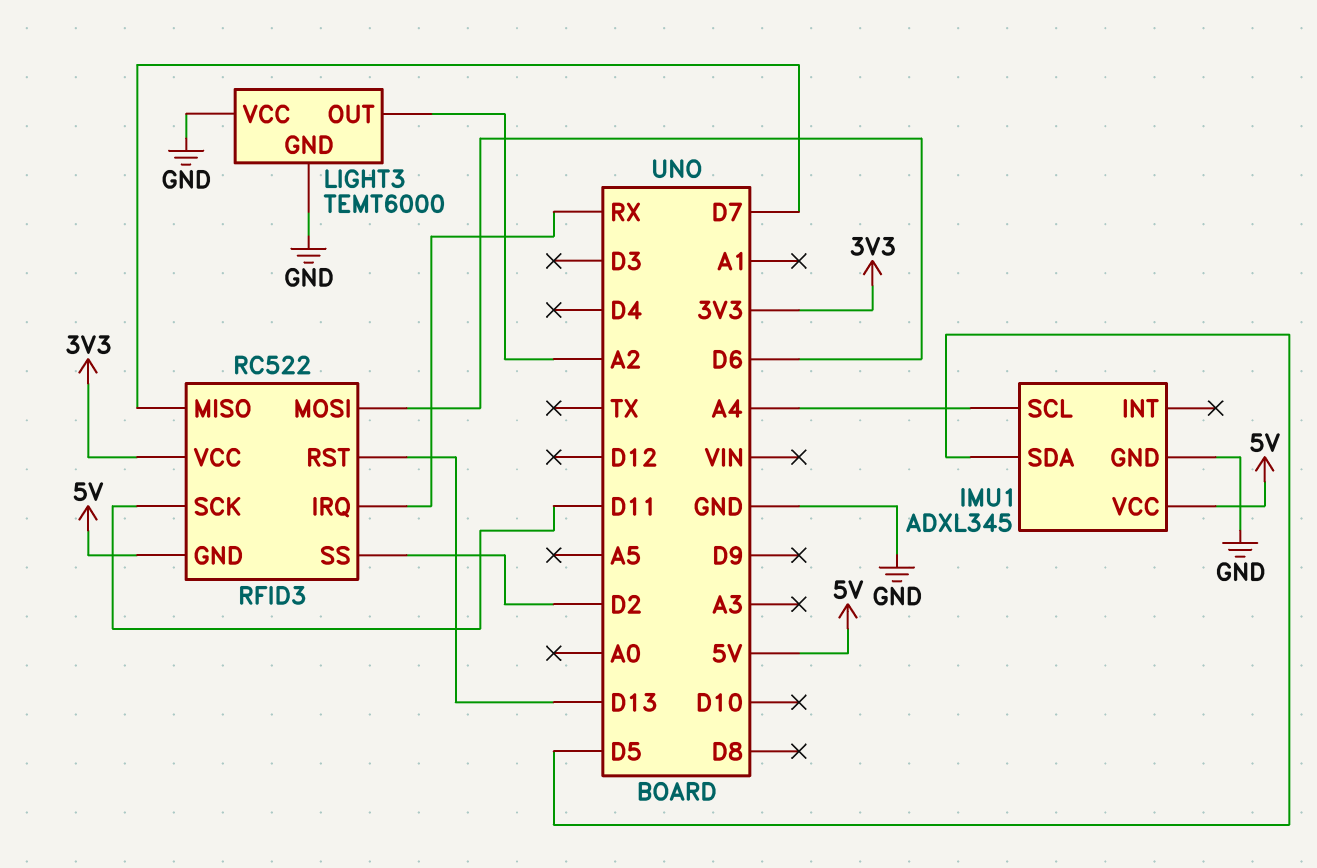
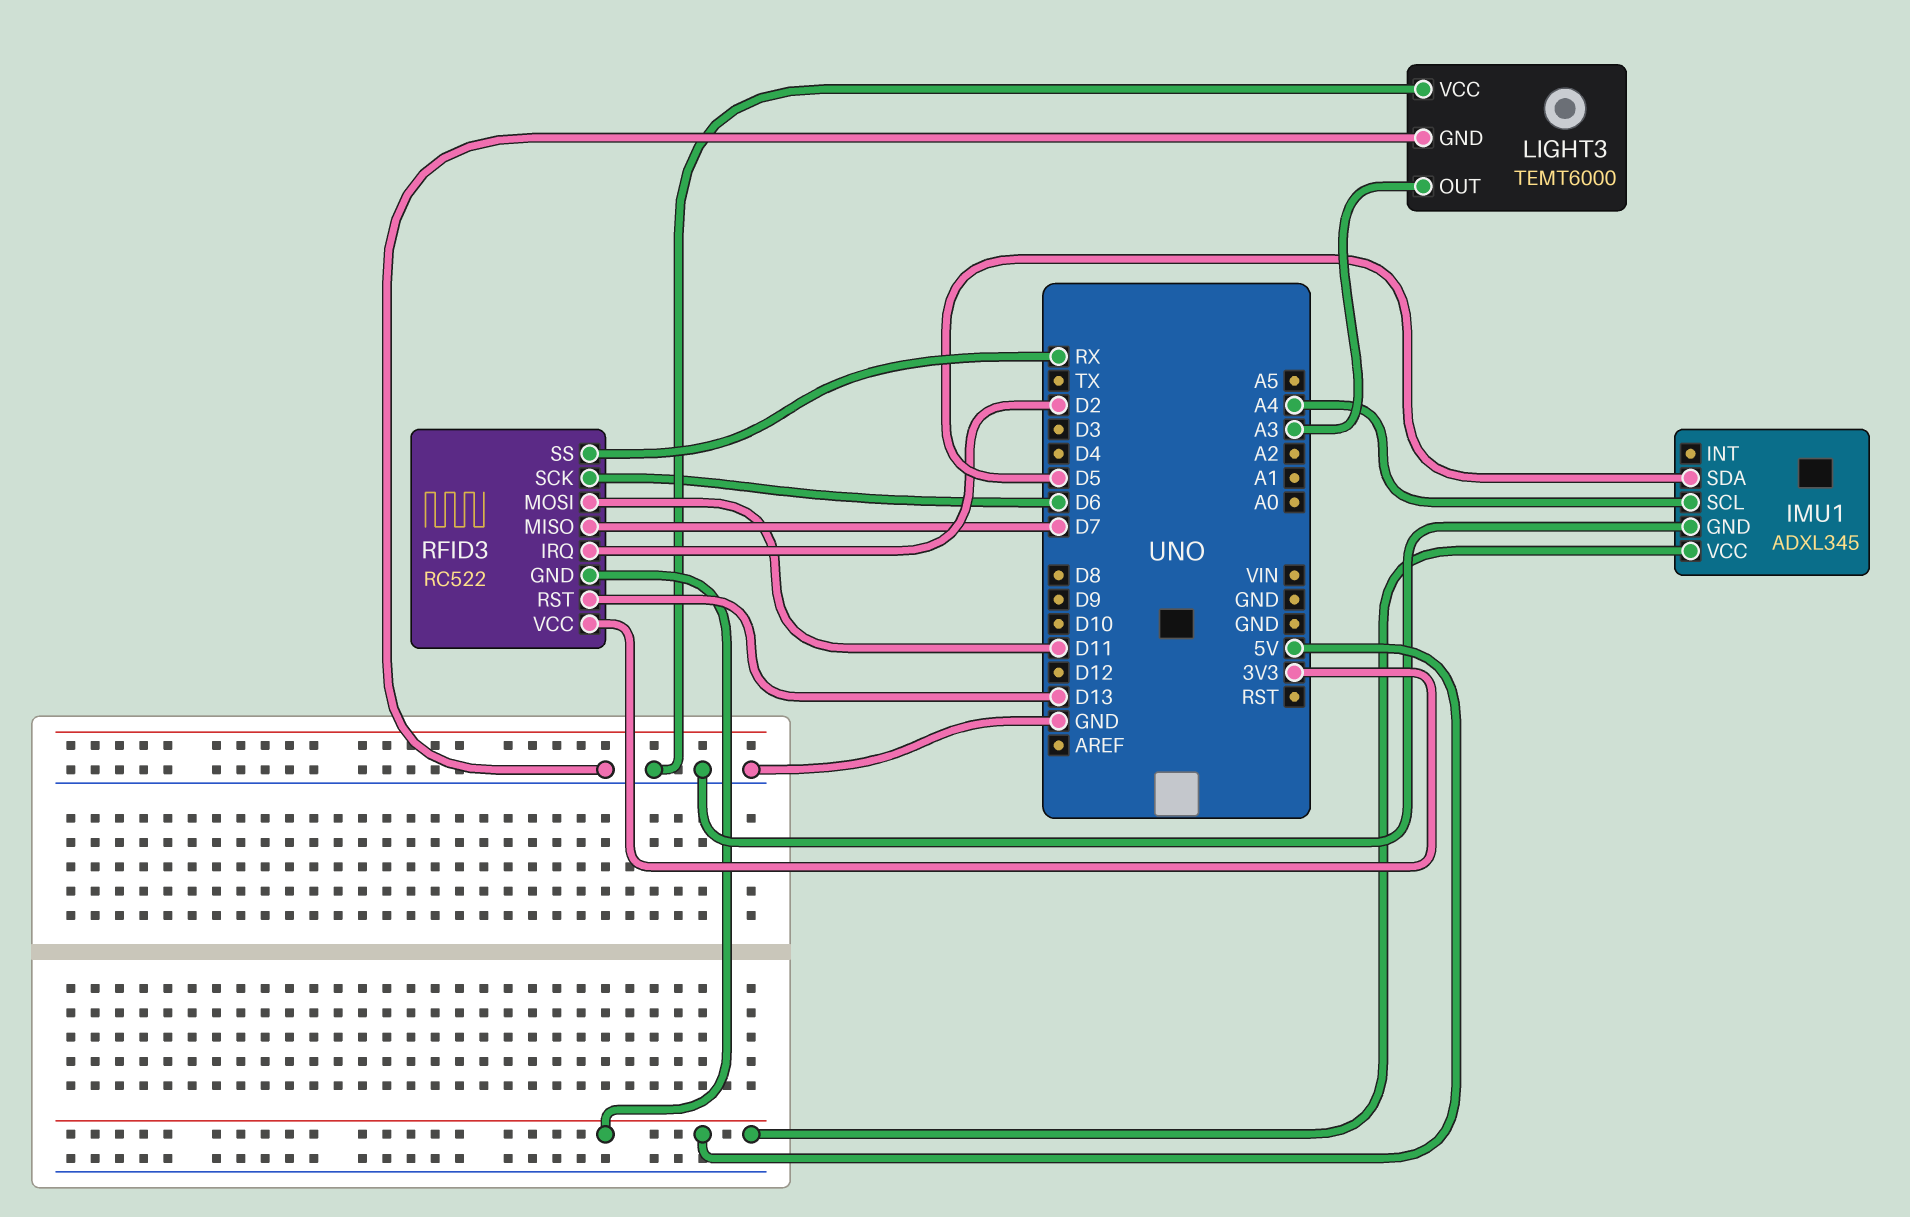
LIGHT3 pin OUT: A2 -> A3
RFID3 pin IRQ: RX -> D2
RFID3 pin MOSI: D6 -> D11
RFID3 pin SCK: D11 -> D6
RFID3 pin SS: D2 -> RX

